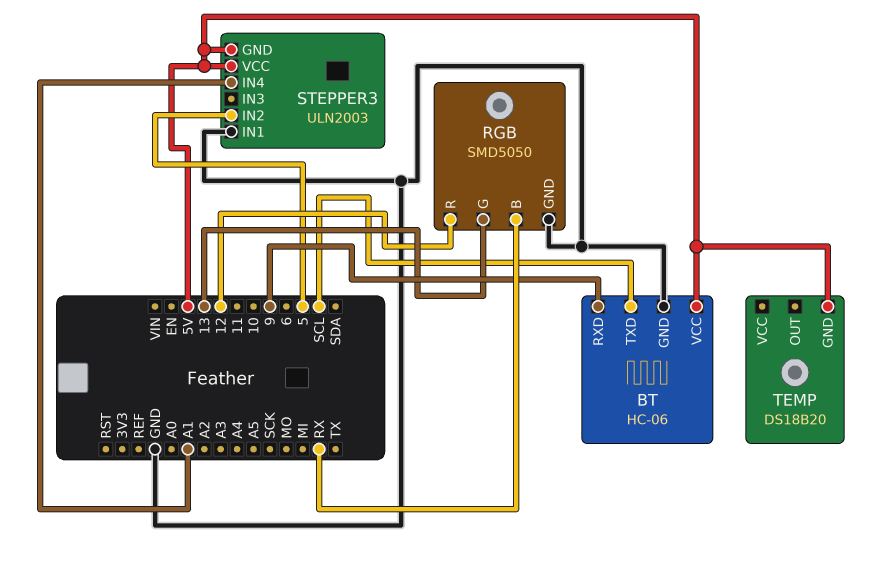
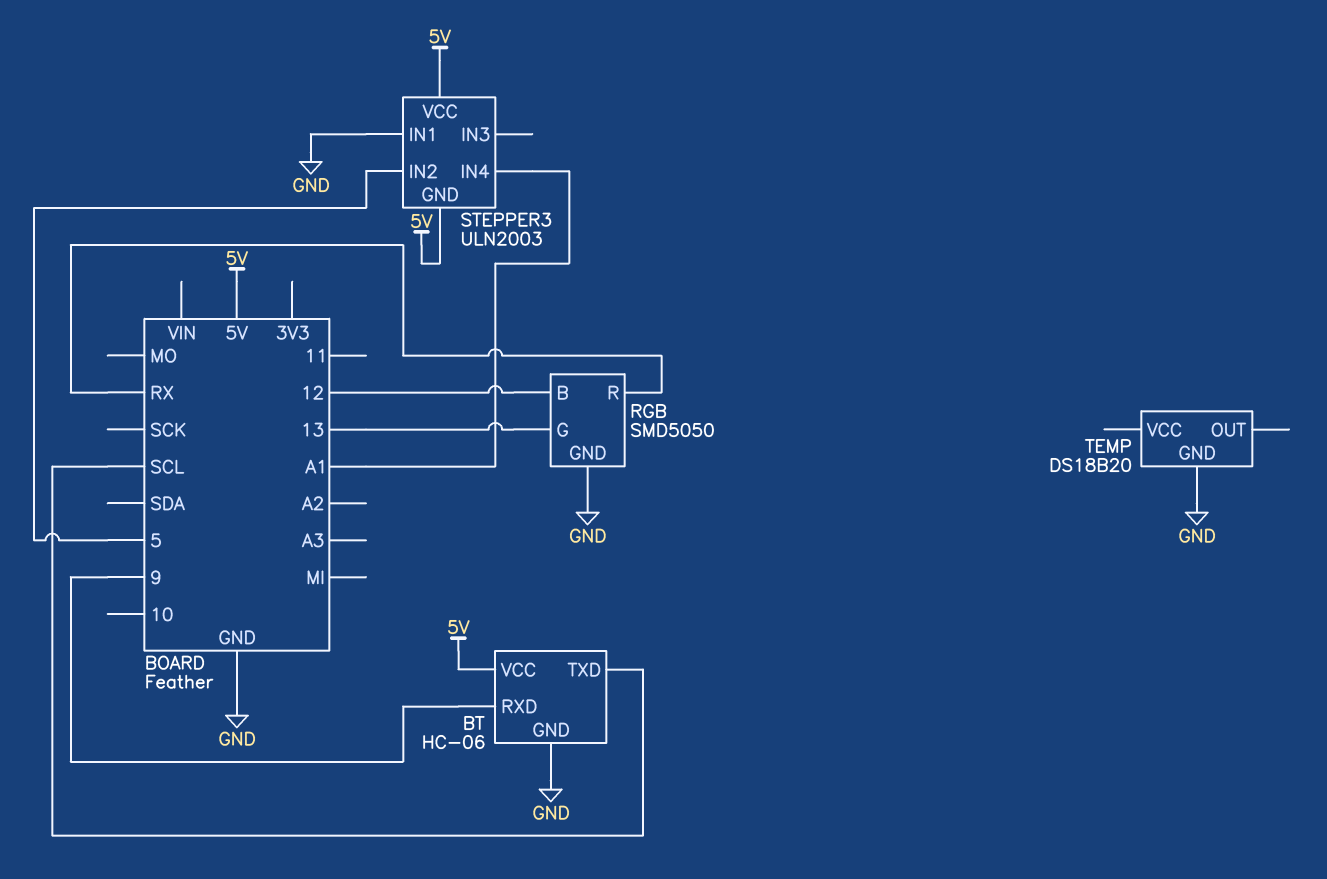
RGB pin B: RX -> 12
RGB pin R: 12 -> RX
TEMP pin GND: 5V -> GND

